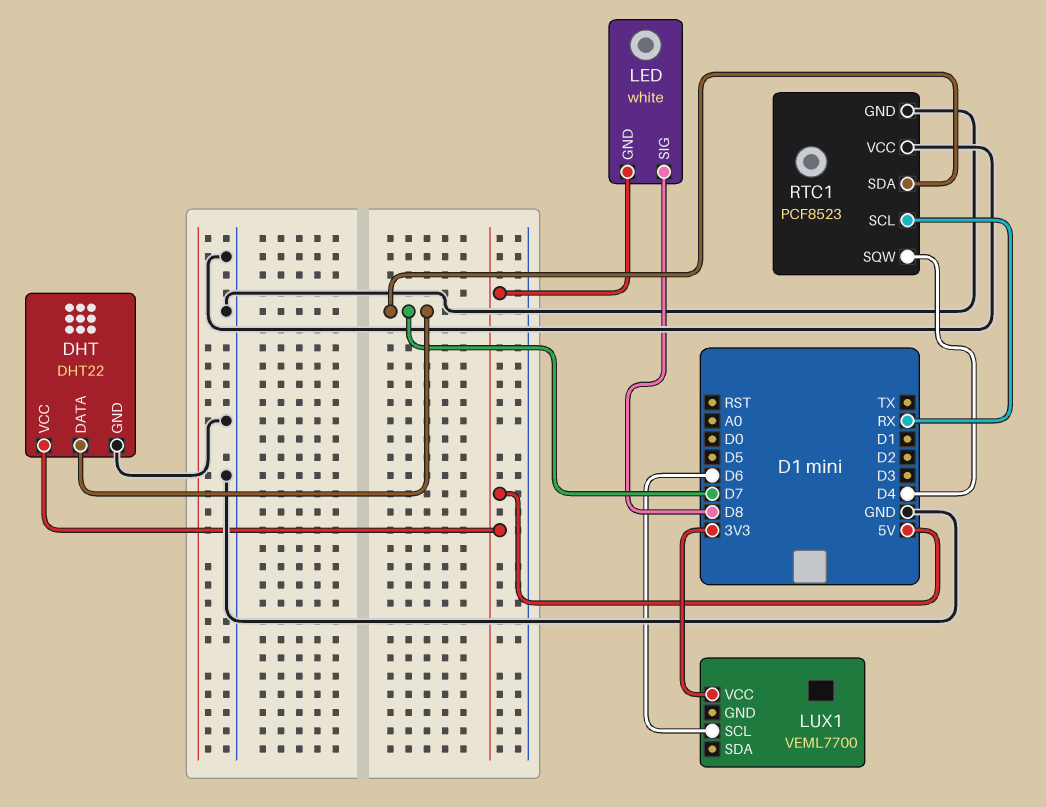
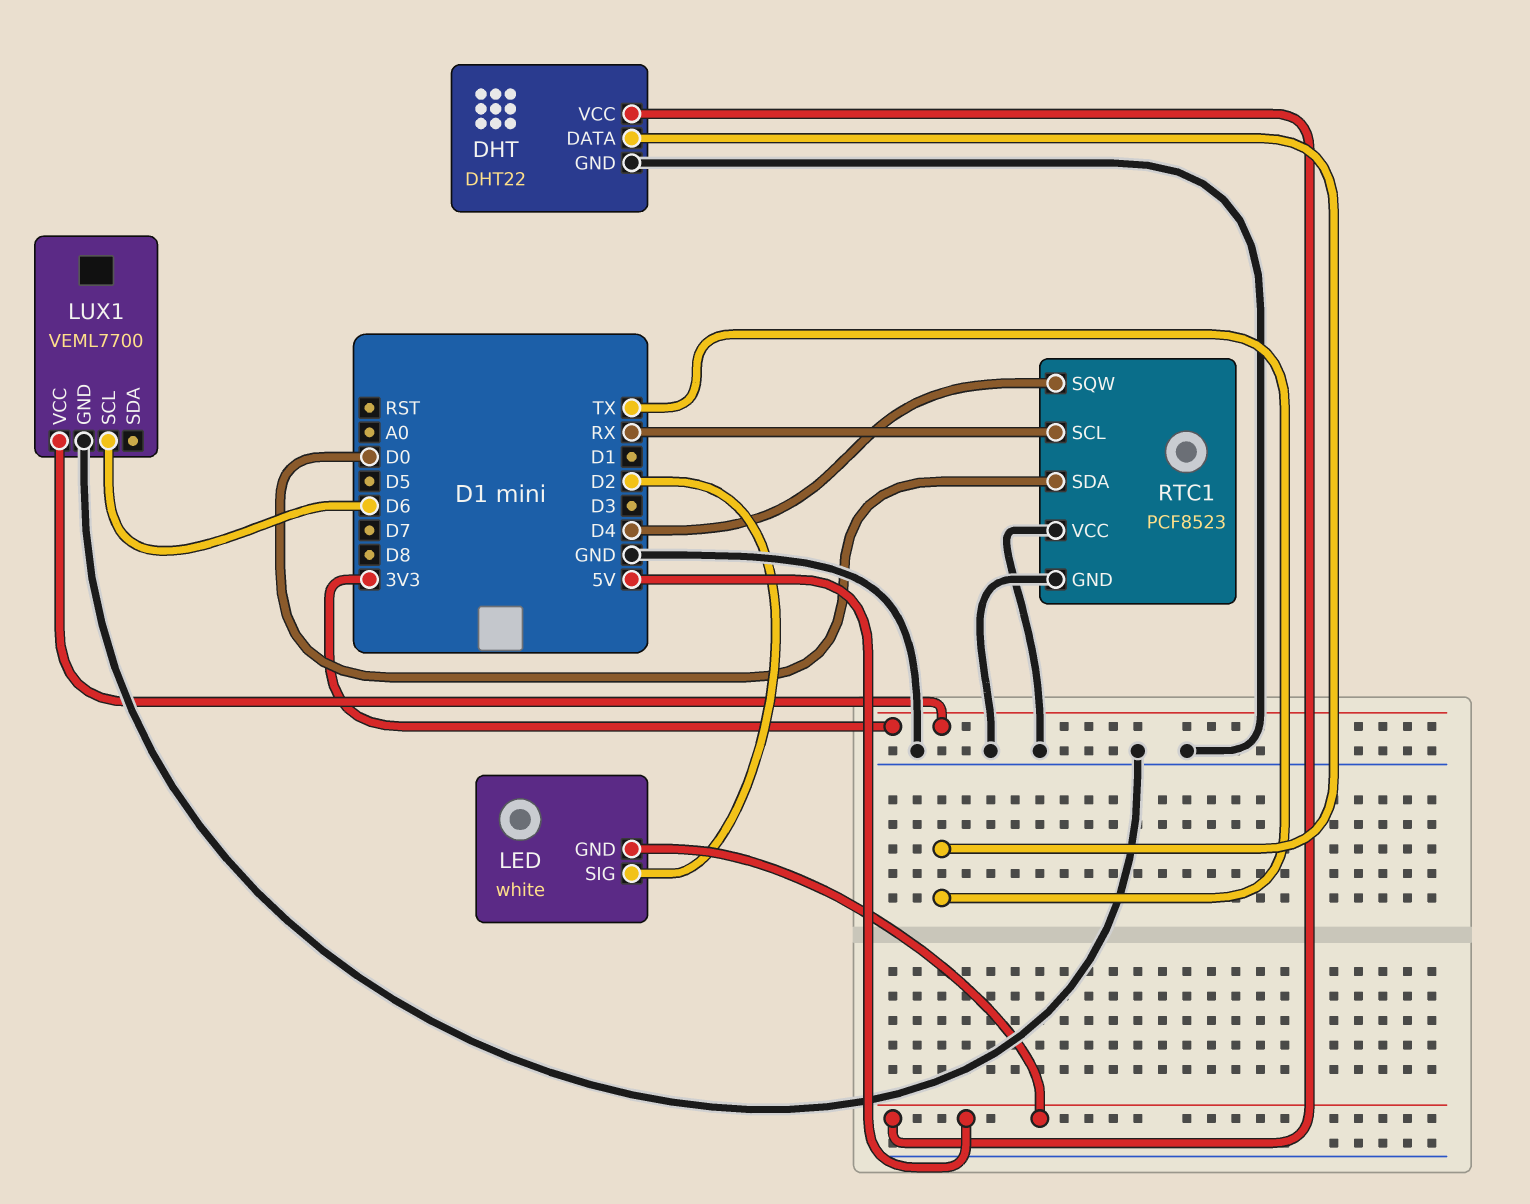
DHT pin DATA: D7 -> TX
LED pin SIG: D8 -> D2
LUX1 pin GND: none -> GND
RTC1 pin SDA: D7 -> D0

